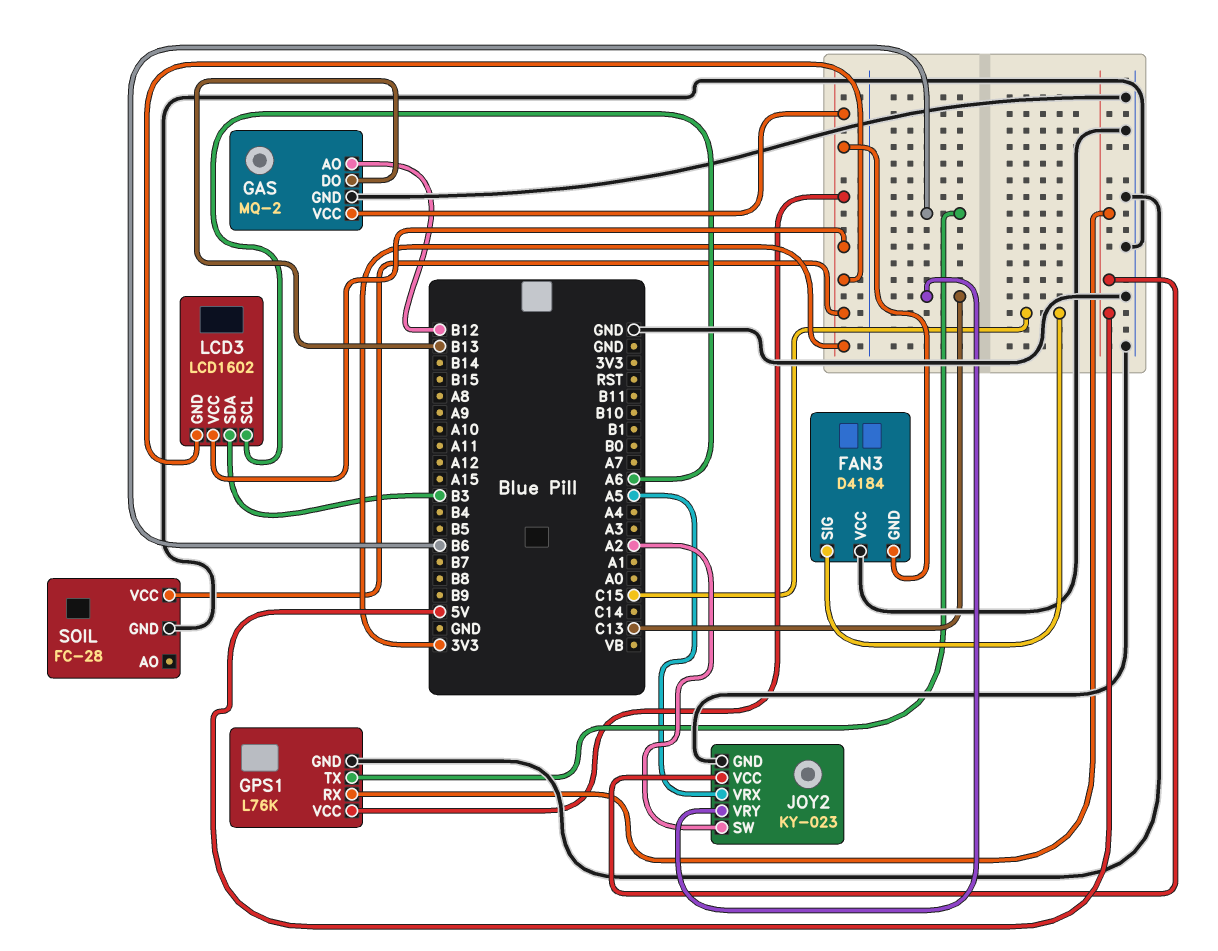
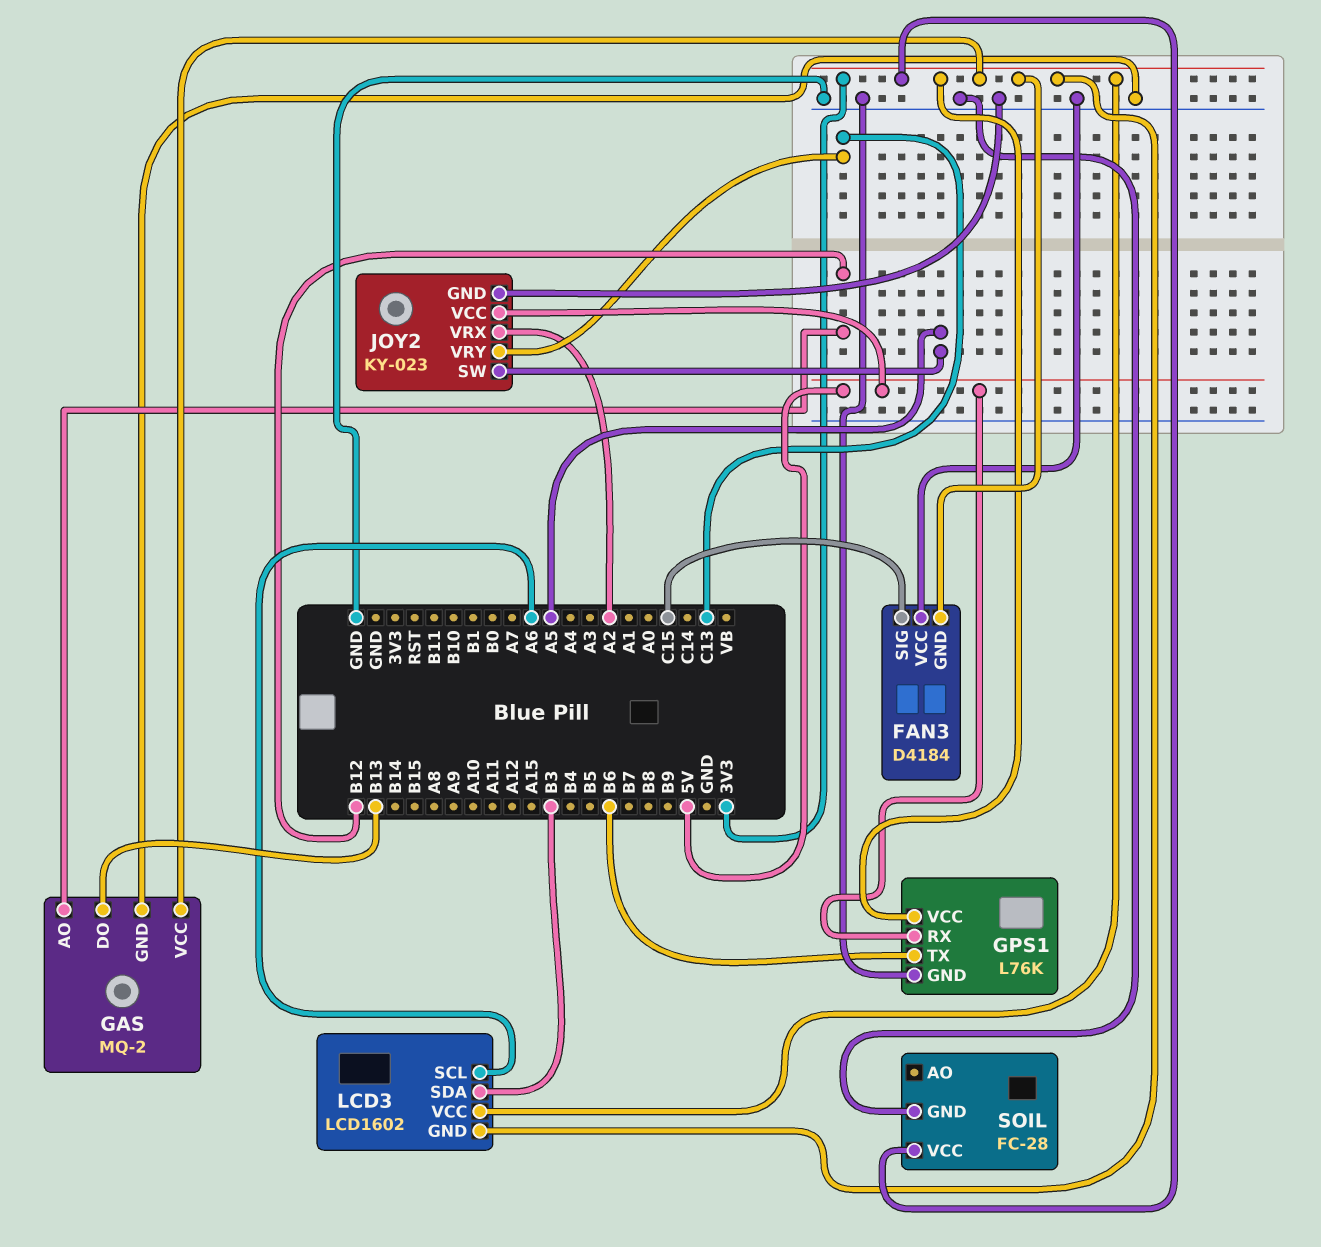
JOY2 pin SW: A2 -> A5
JOY2 pin VRX: A5 -> A2

